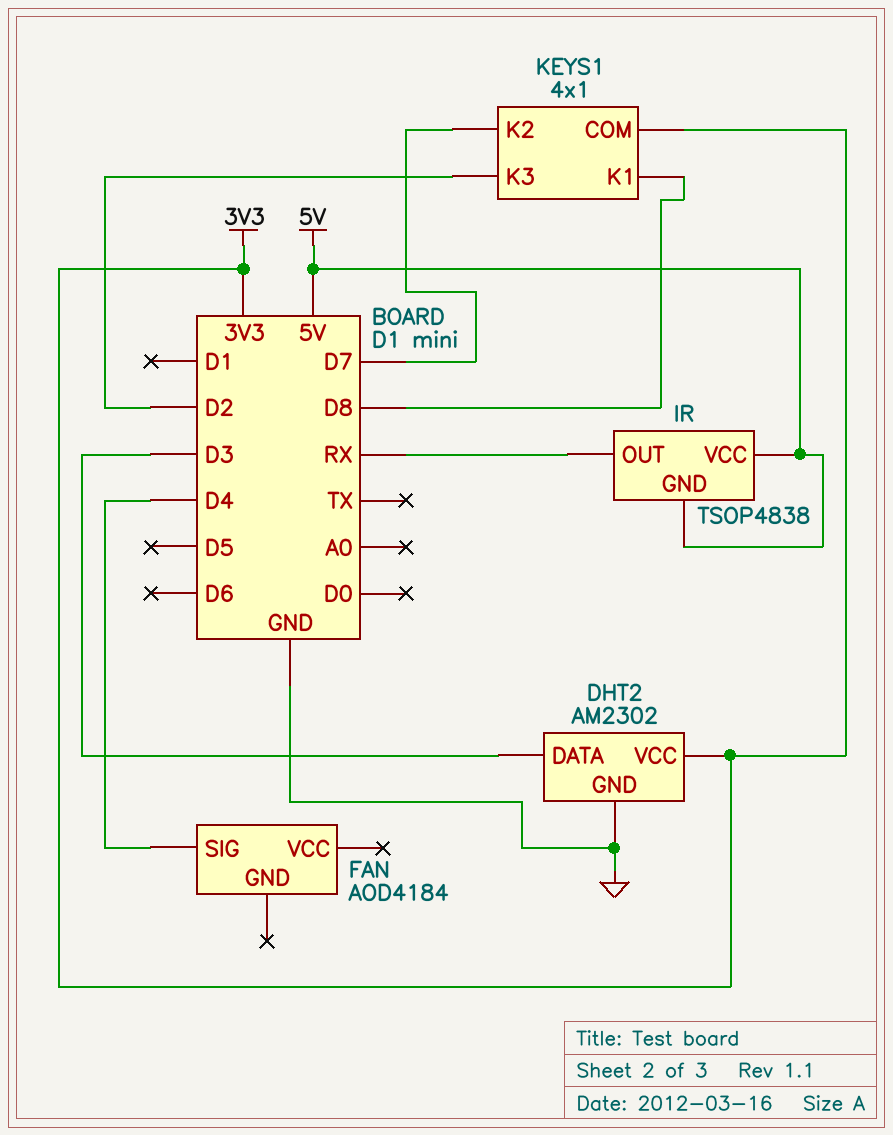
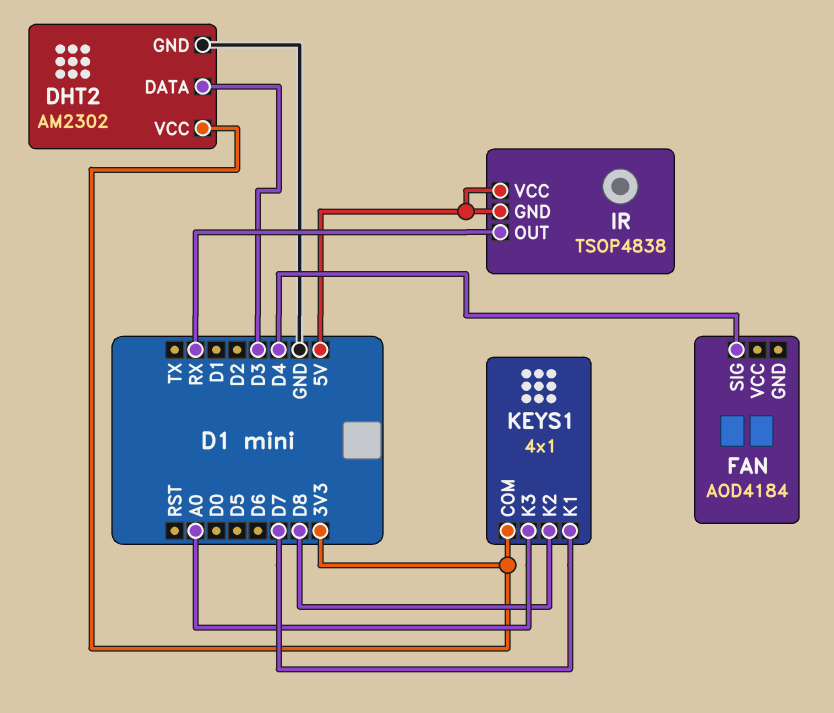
KEYS1 pin K1: D8 -> D7
KEYS1 pin K2: D7 -> D8
KEYS1 pin K3: D2 -> A0

